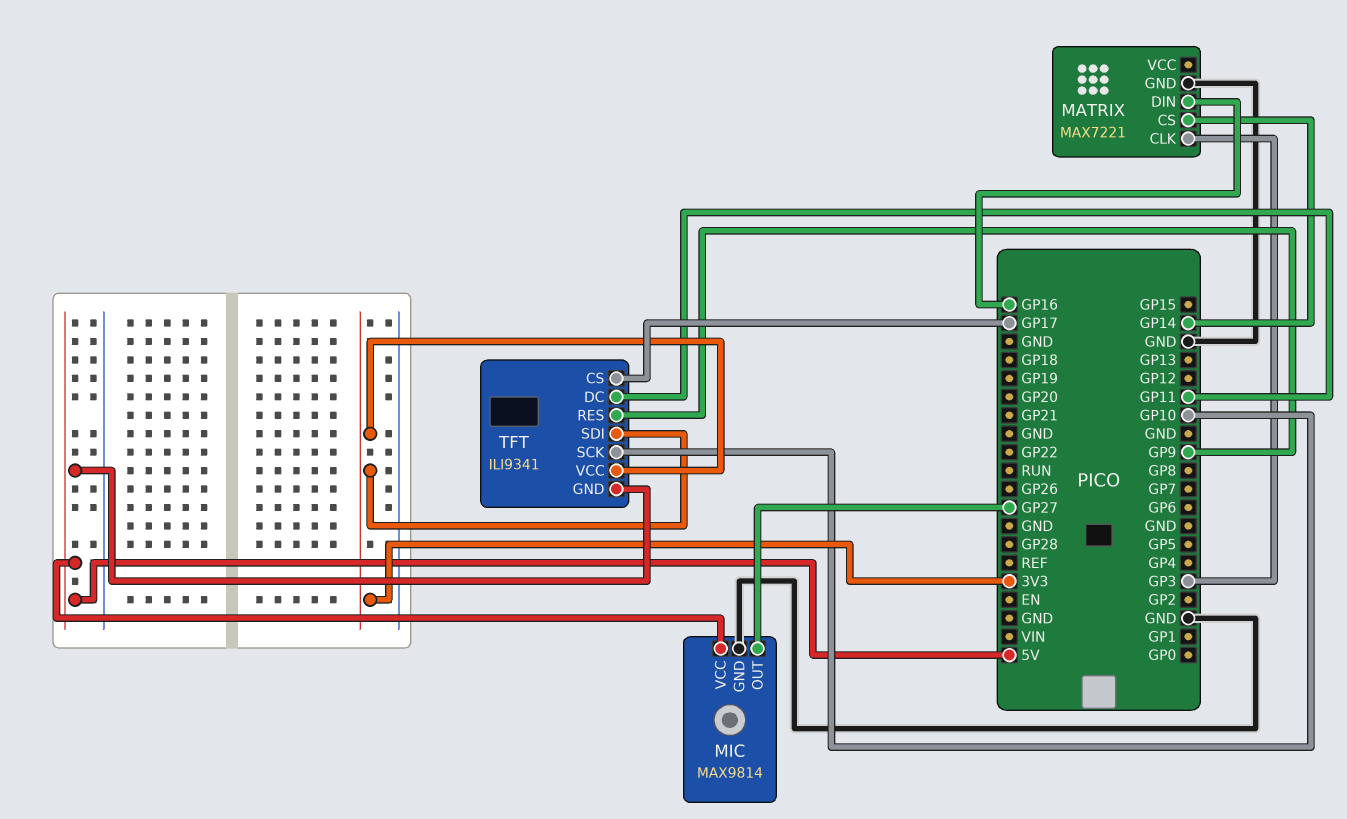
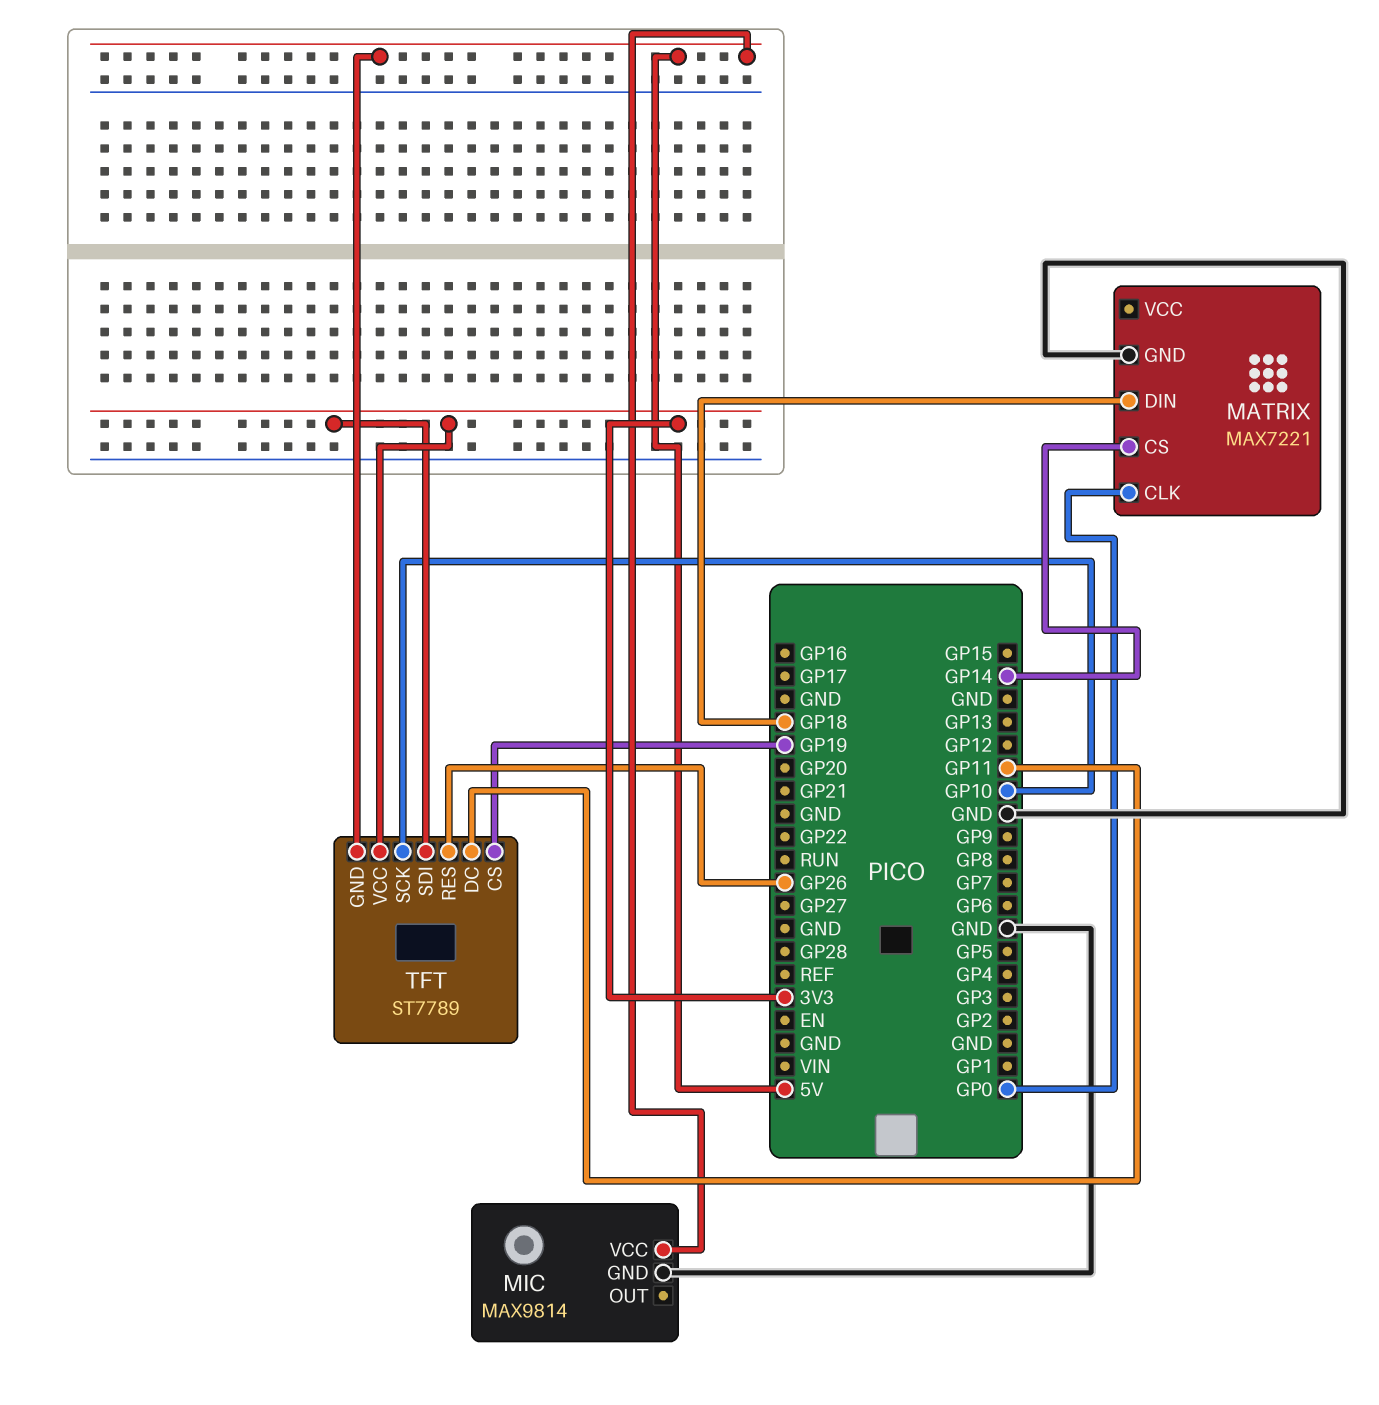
MATRIX pin CLK: GP3 -> GP0
MATRIX pin DIN: GP16 -> GP18
MIC pin OUT: GP27 -> none
TFT: ILI9341 -> ST7789
TFT pin CS: GP17 -> GP19
TFT pin RES: GP9 -> GP26

